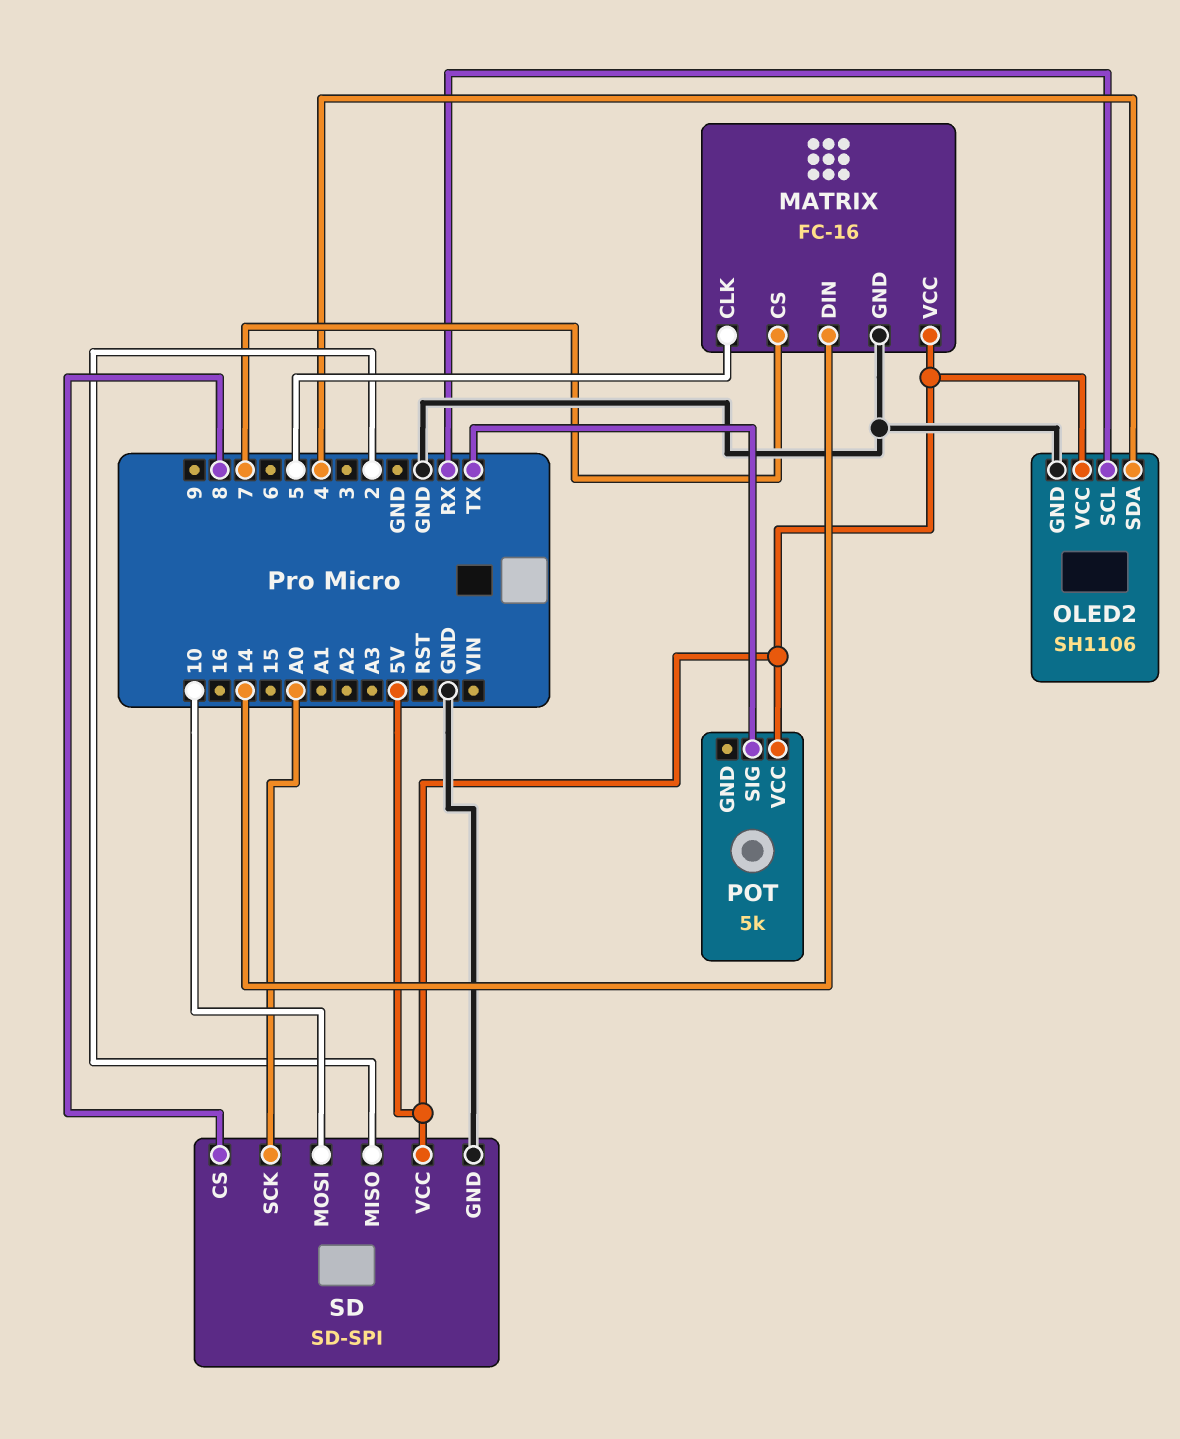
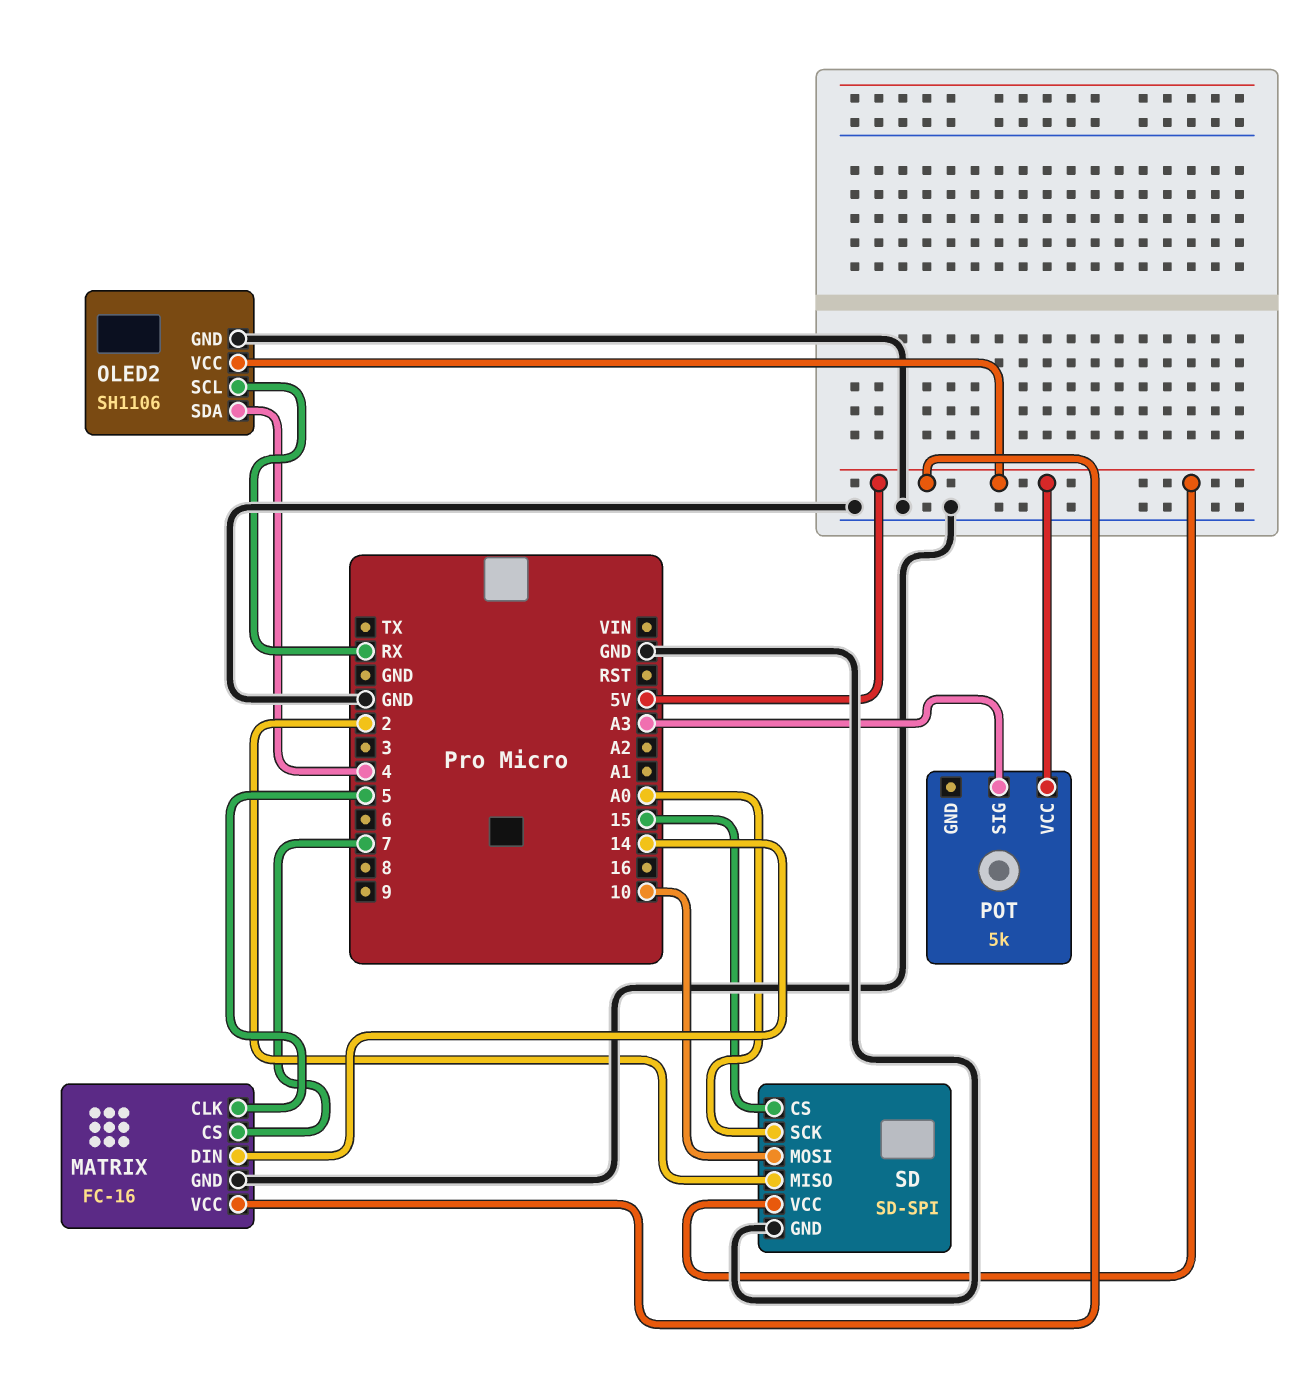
POT pin SIG: TX -> A3
SD pin CS: 8 -> 15

